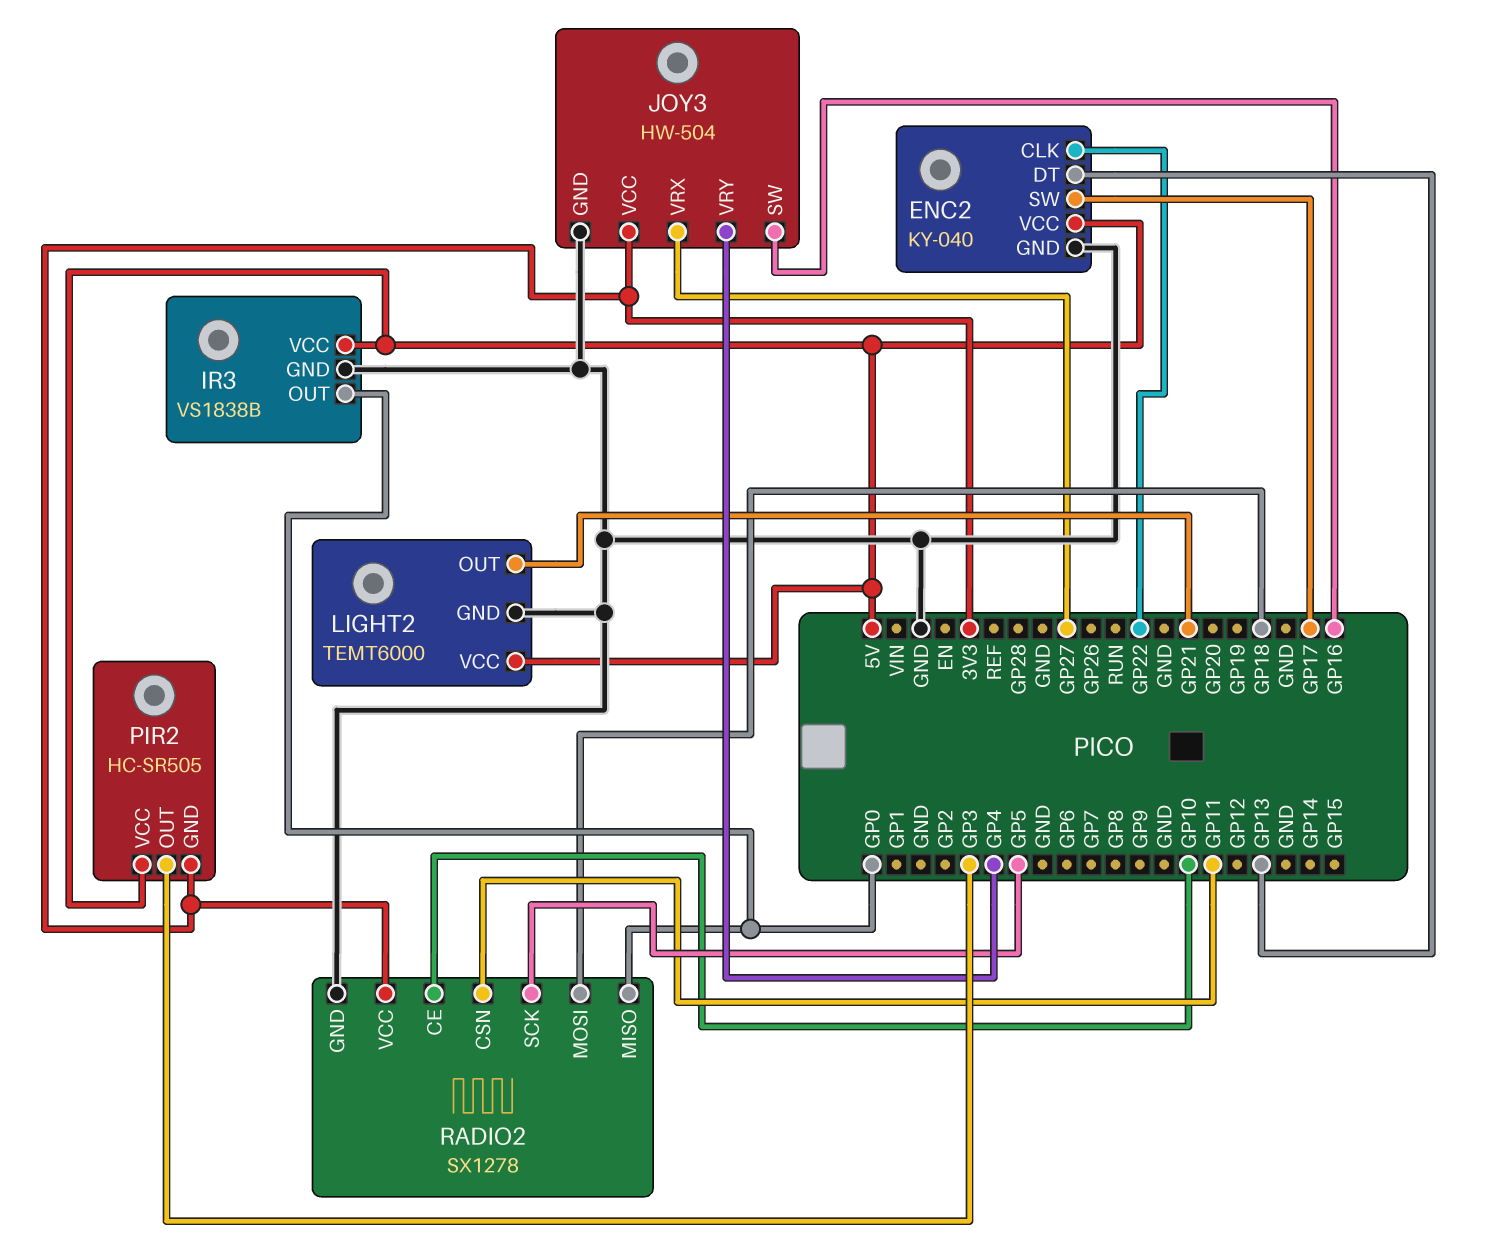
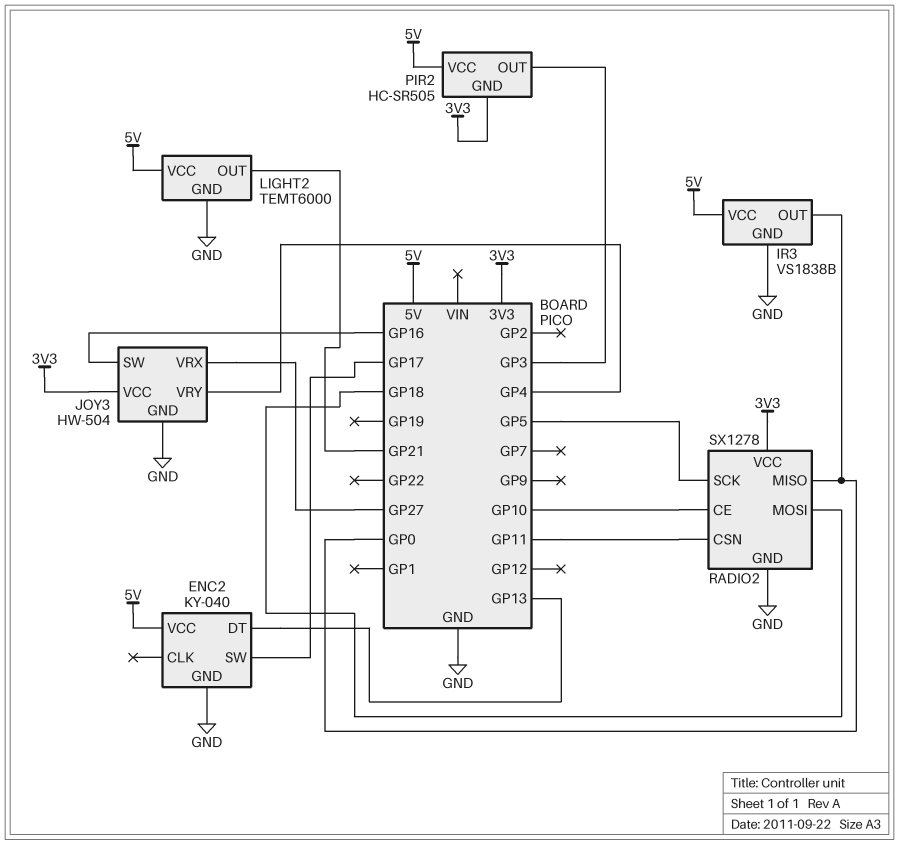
ENC2 pin CLK: GP22 -> none

